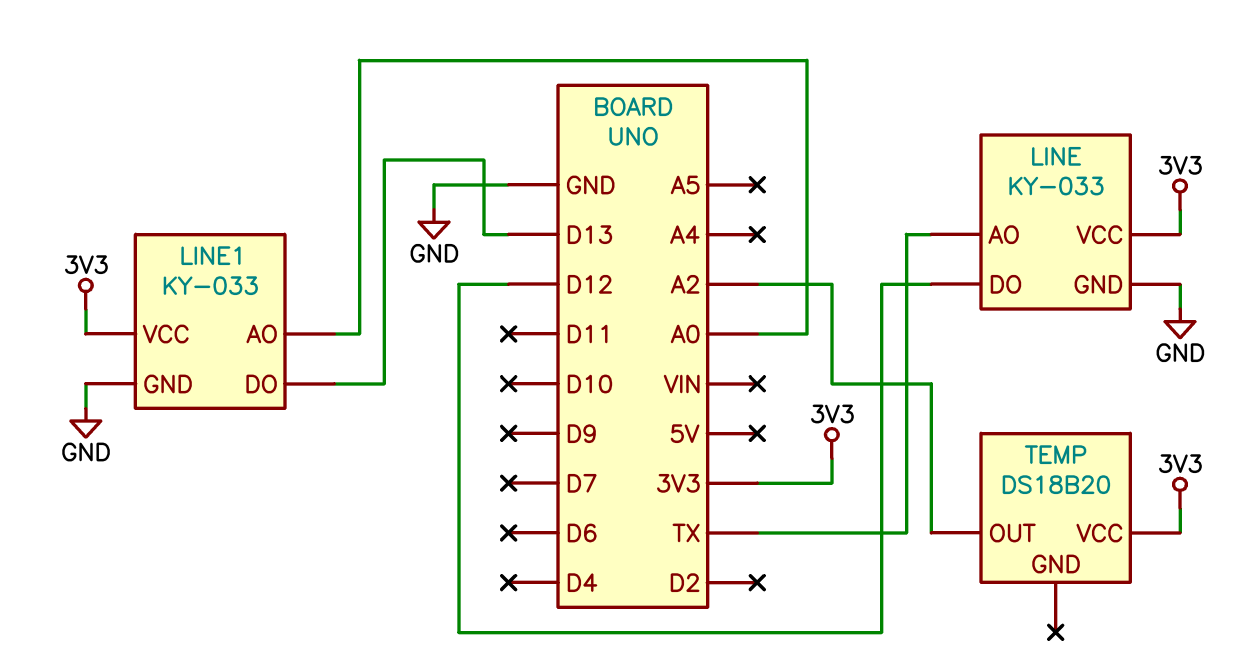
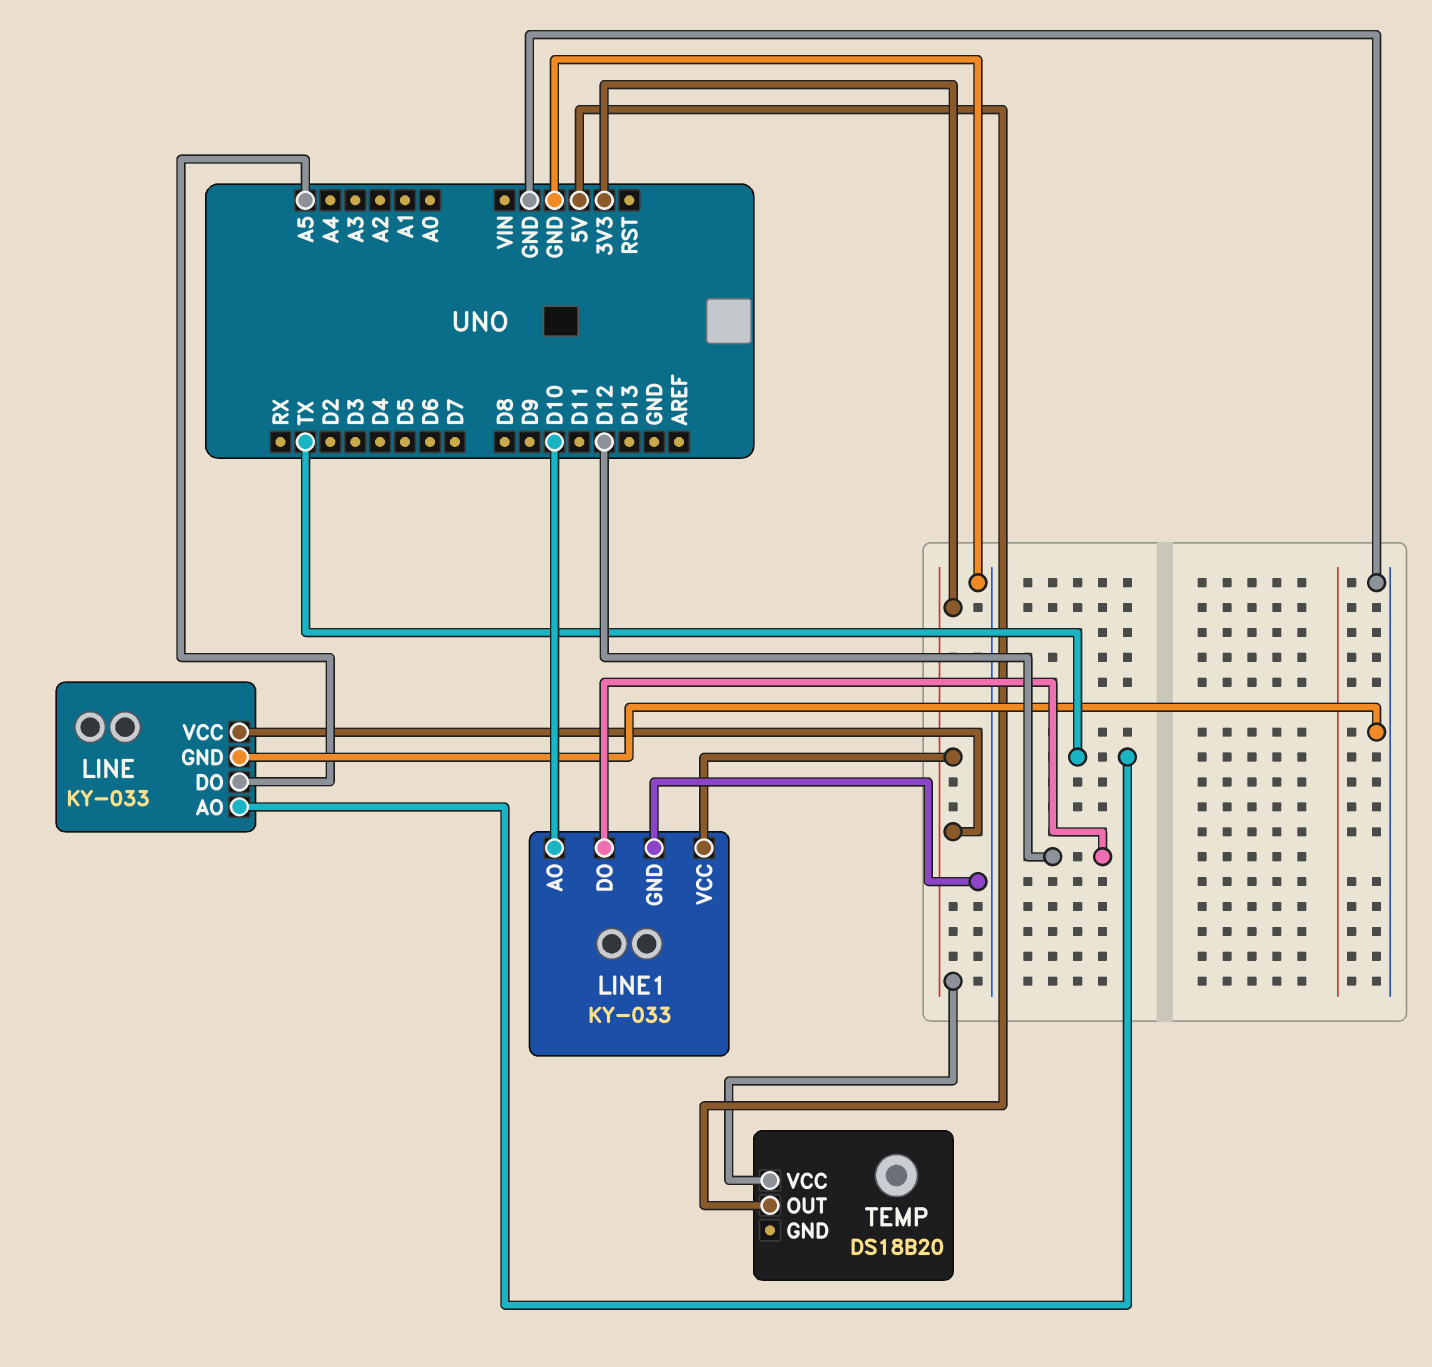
LINE pin DO: D12 -> A5
LINE1 pin AO: A0 -> D10
LINE1 pin DO: D13 -> D12
TEMP pin OUT: A2 -> 5V

